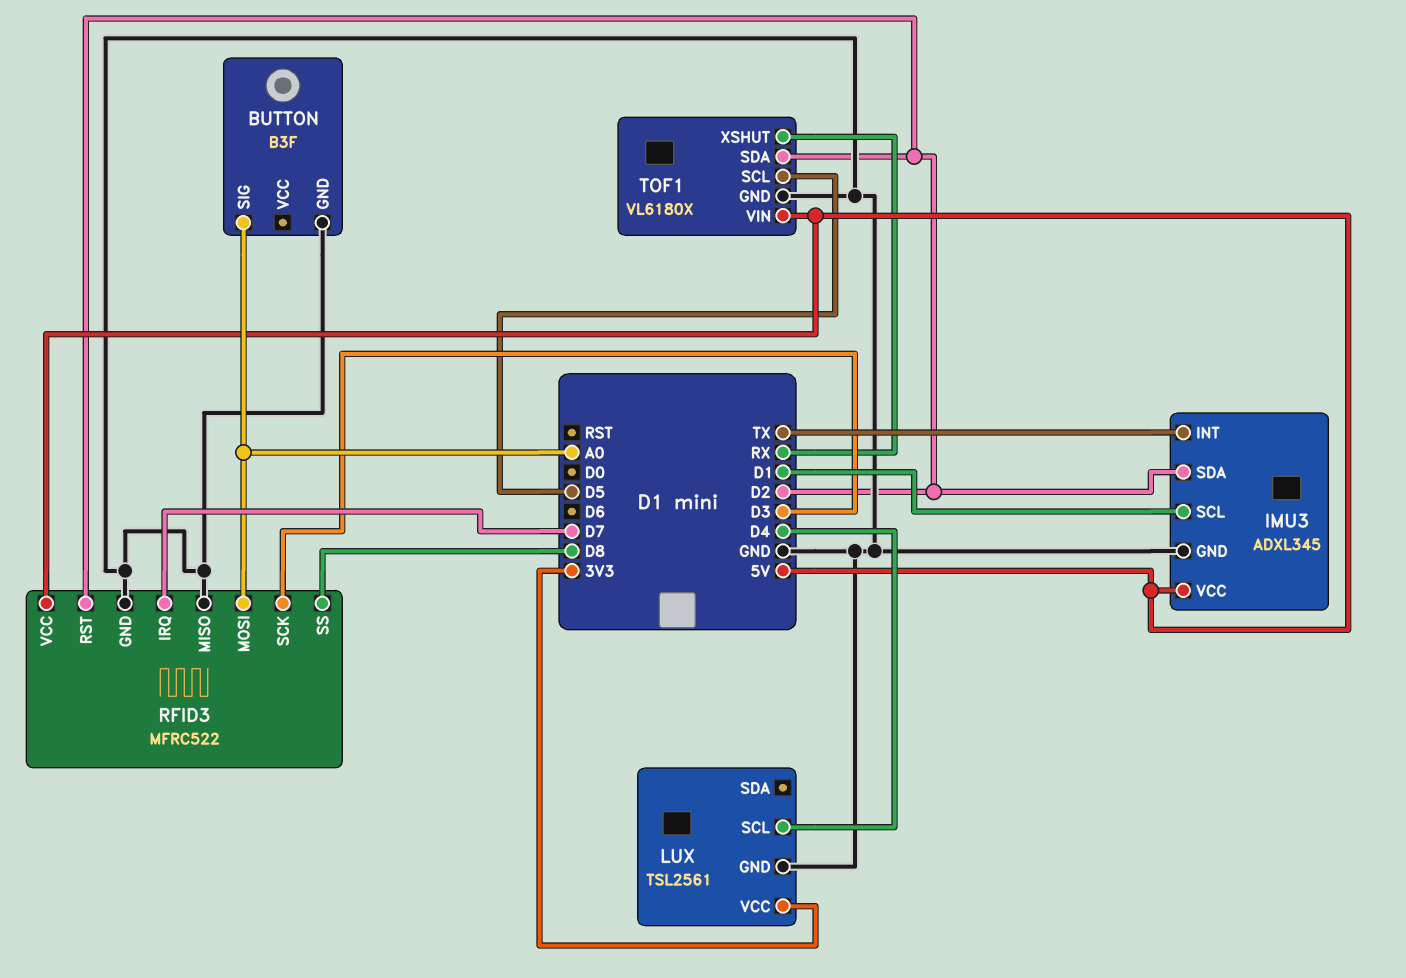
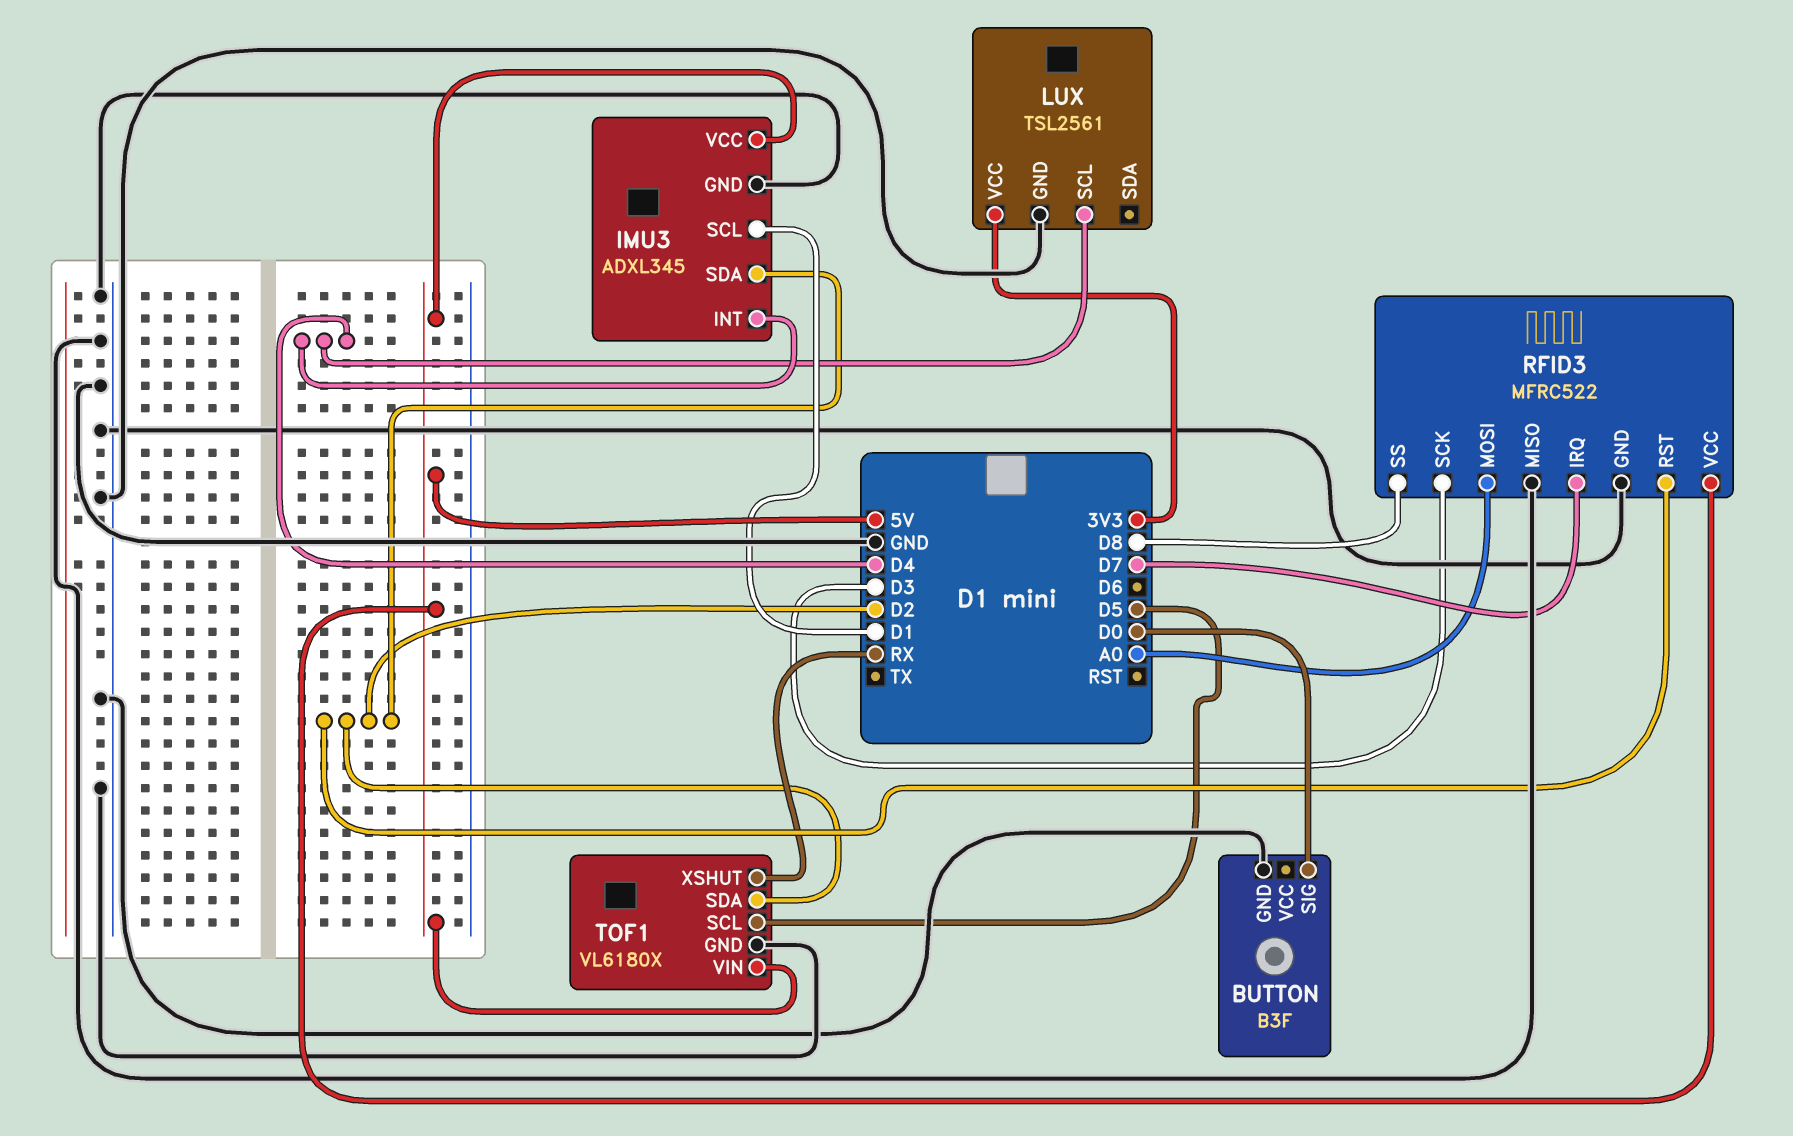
BUTTON pin SIG: A0 -> D0
IMU3 pin INT: TX -> D4

